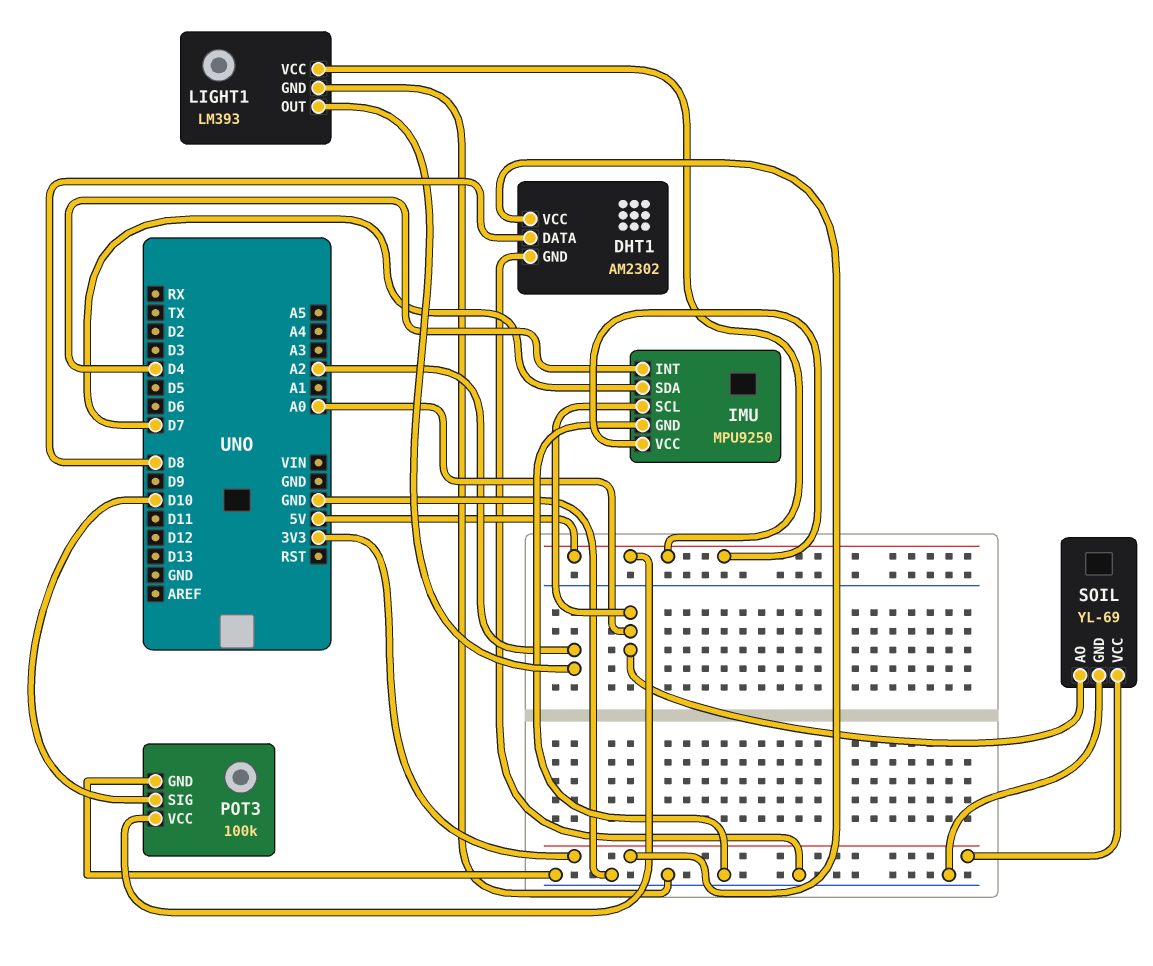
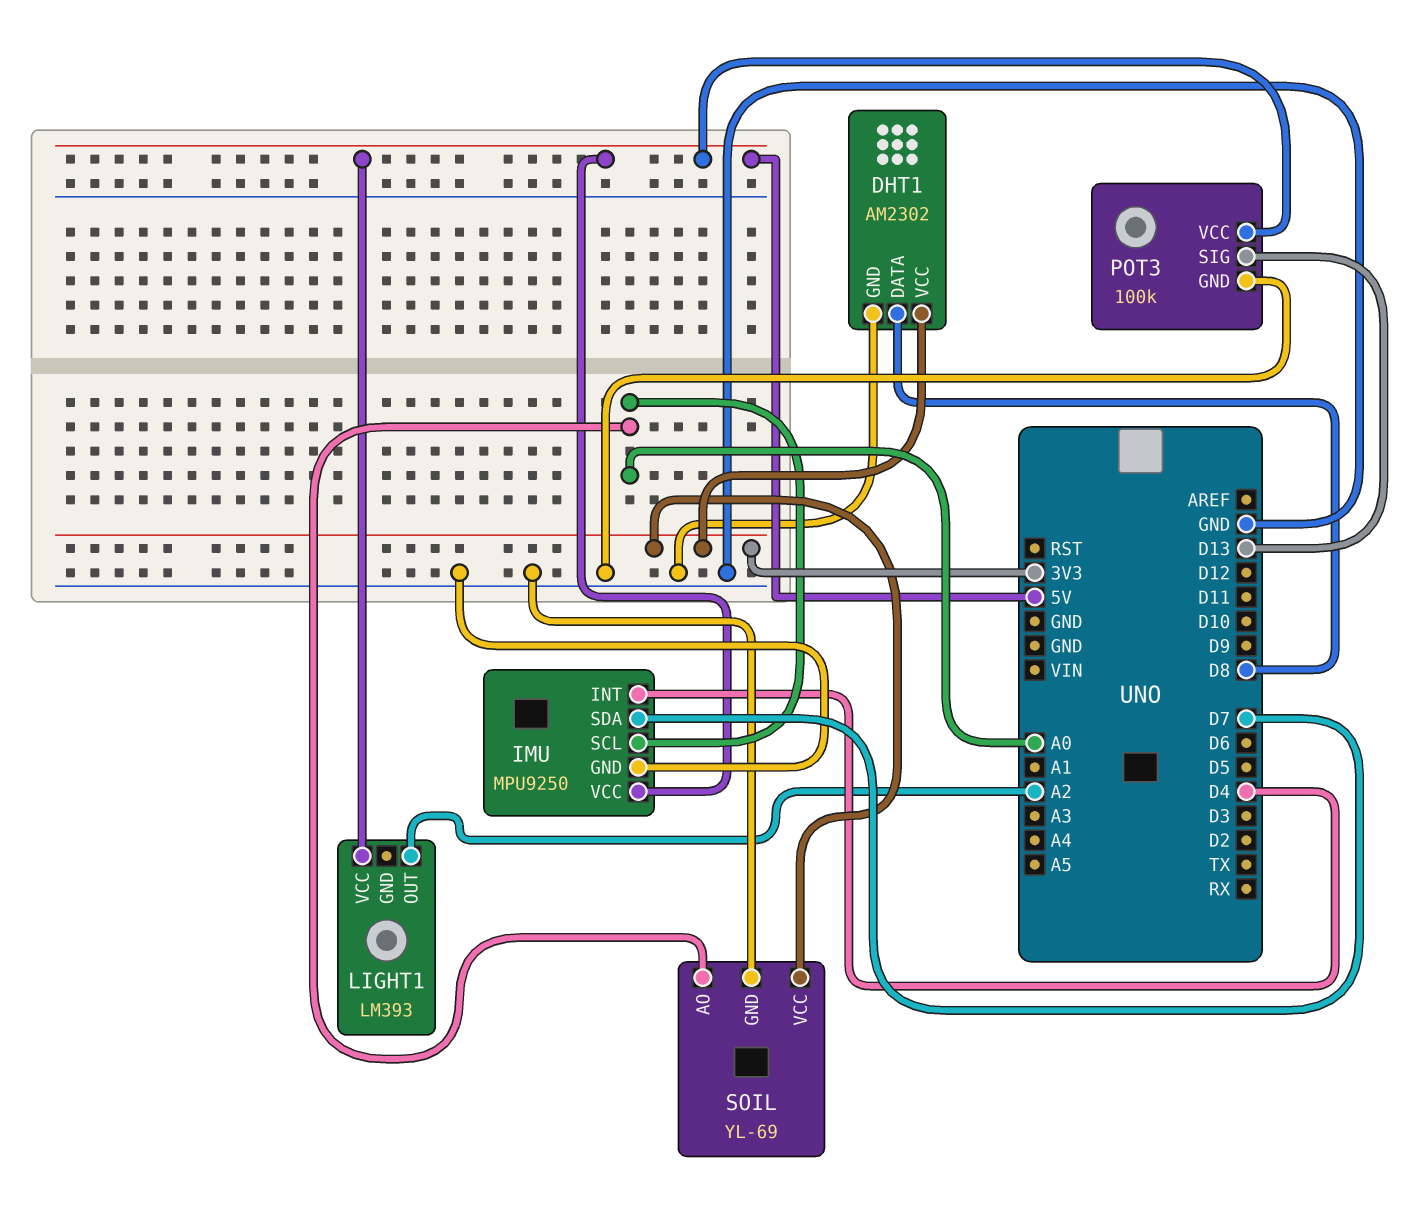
LIGHT1 pin GND: GND -> none
POT3 pin SIG: D10 -> D13

